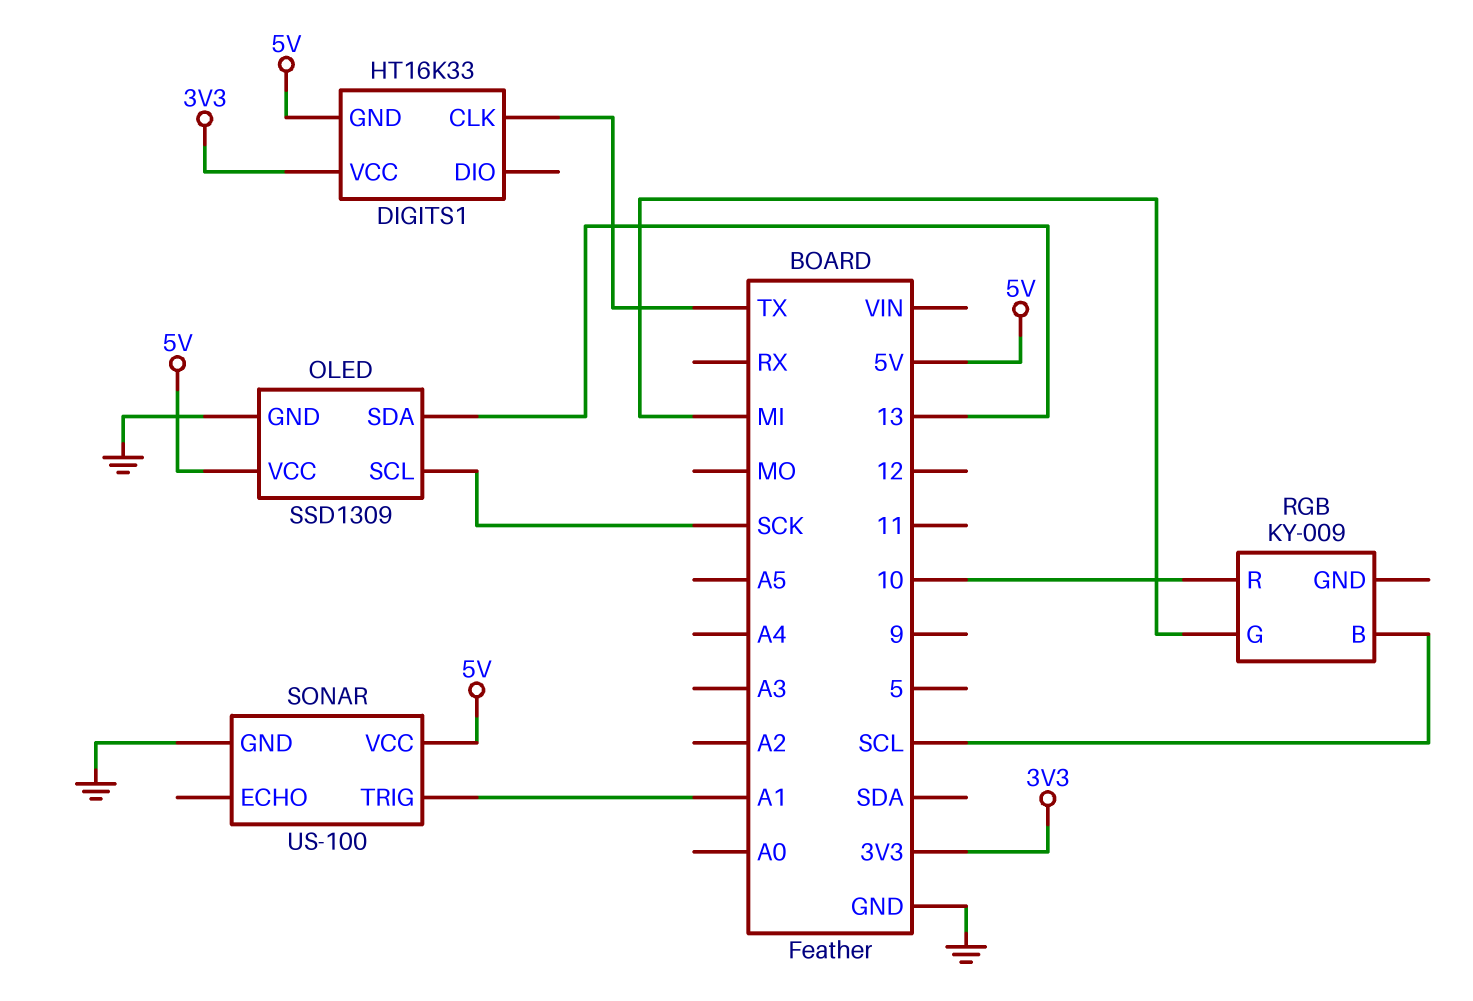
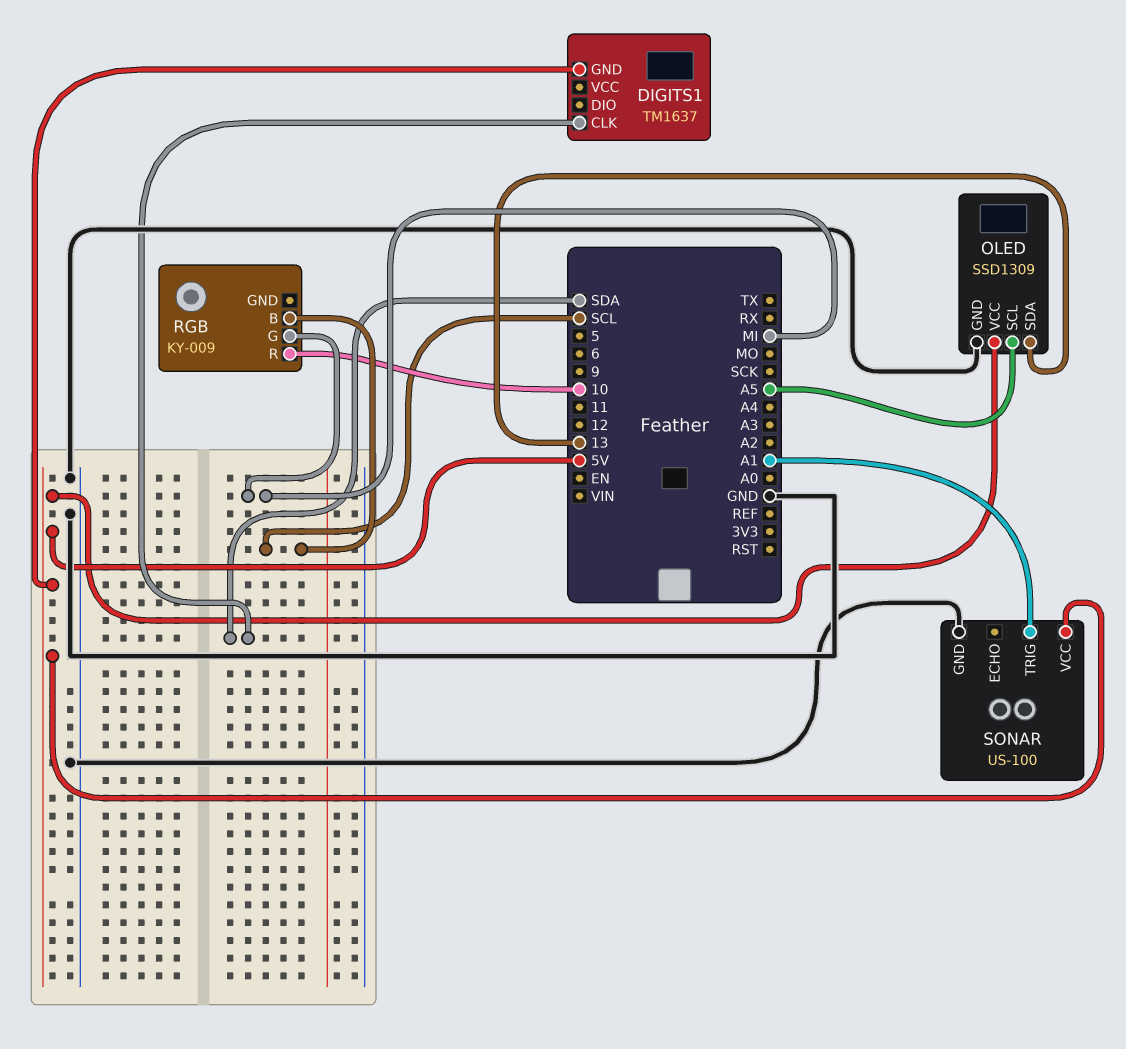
DIGITS1: HT16K33 -> TM1637
DIGITS1 pin CLK: TX -> SDA
DIGITS1 pin VCC: 3V3 -> none
OLED pin SCL: SCK -> A5

